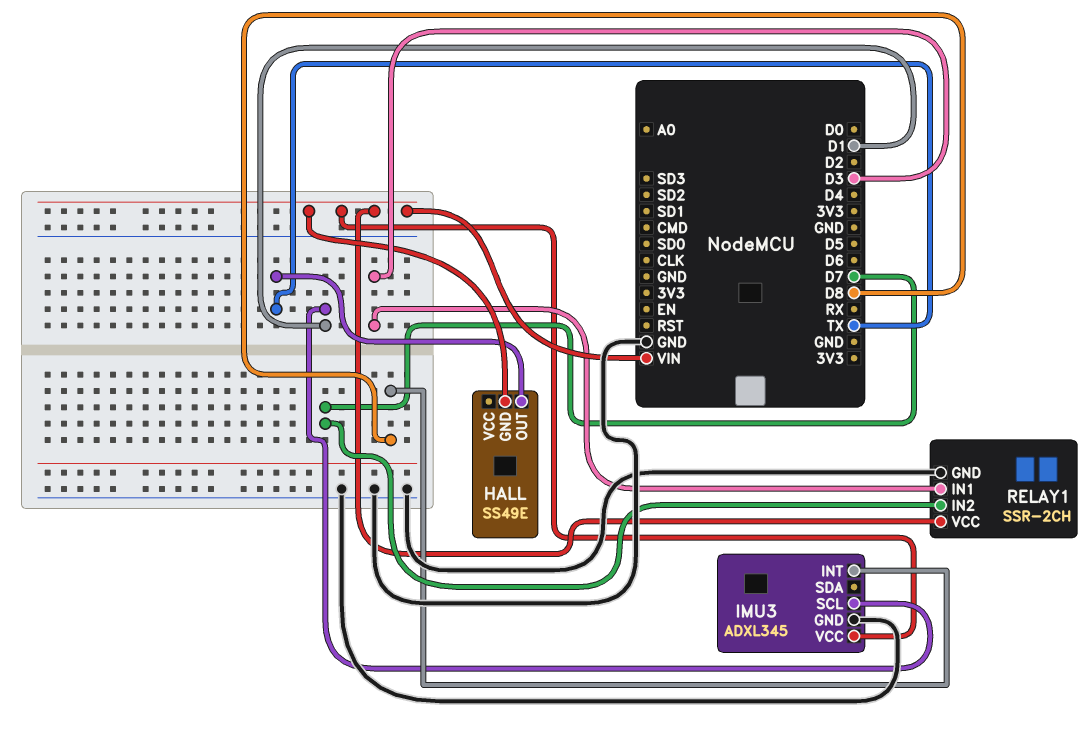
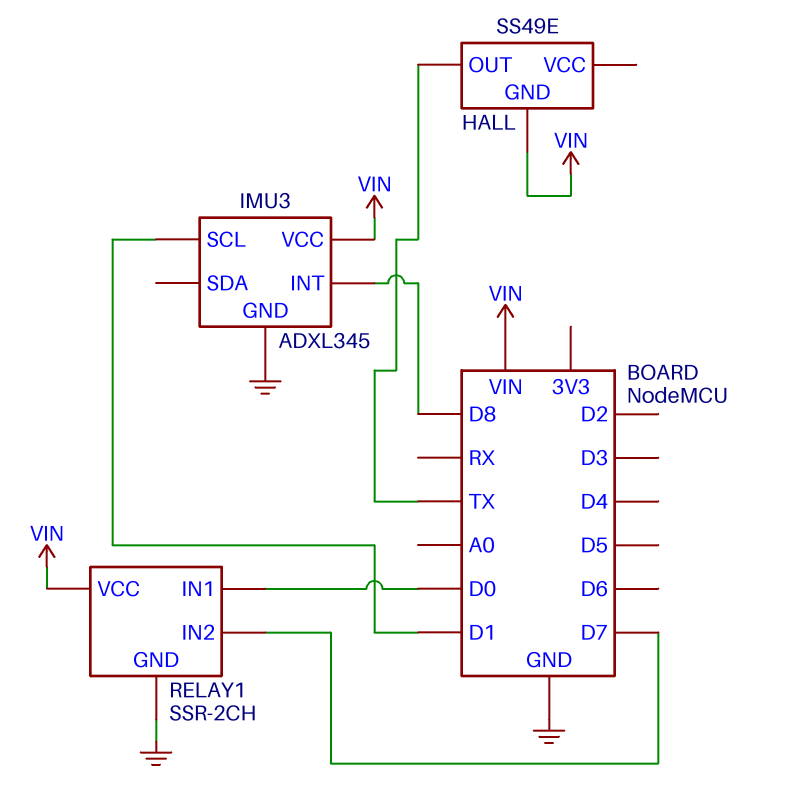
RELAY1 pin IN1: D3 -> D0

